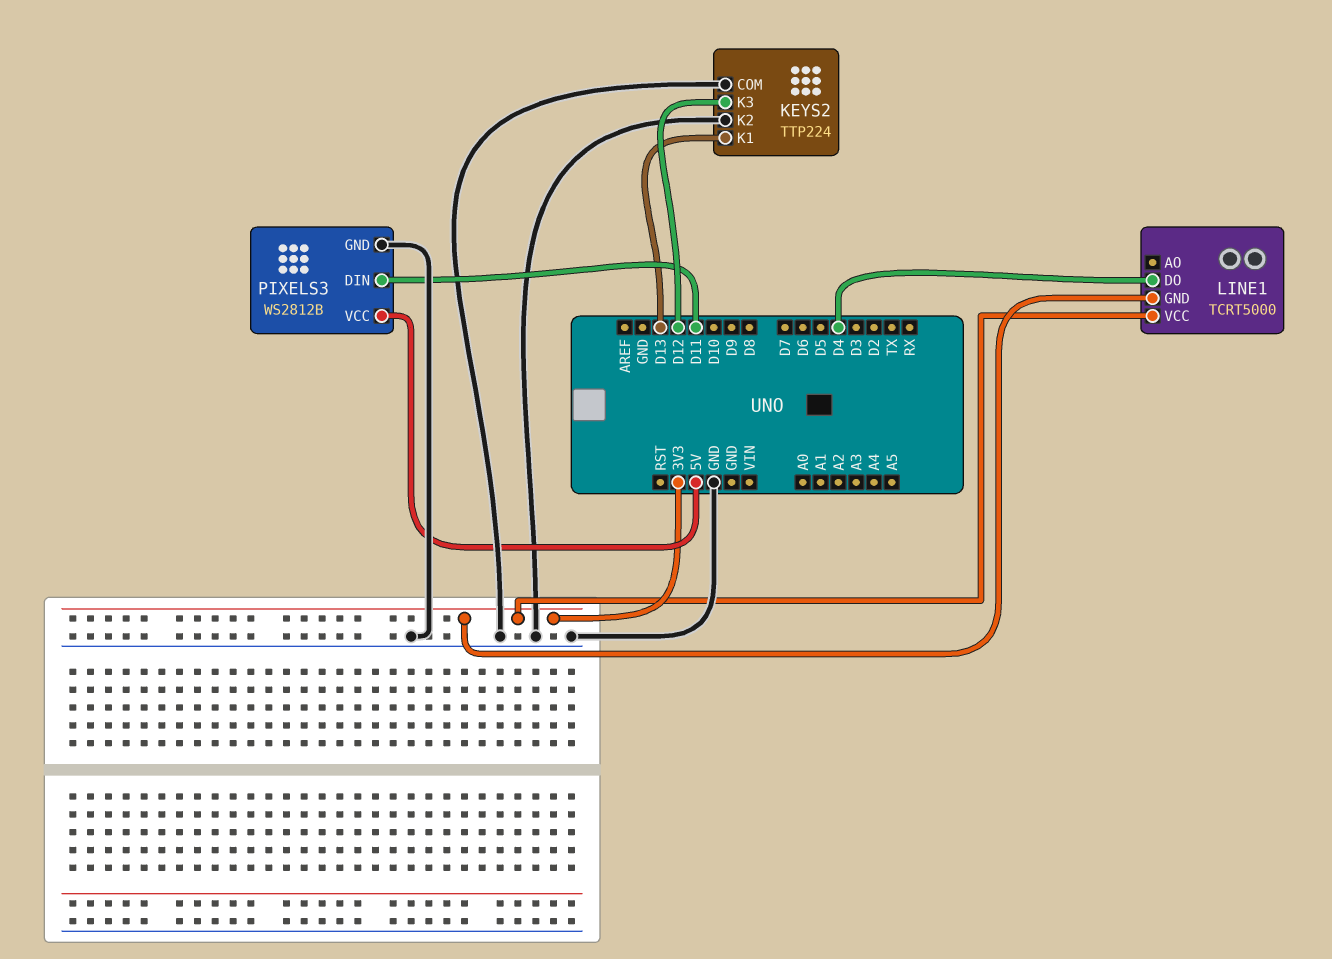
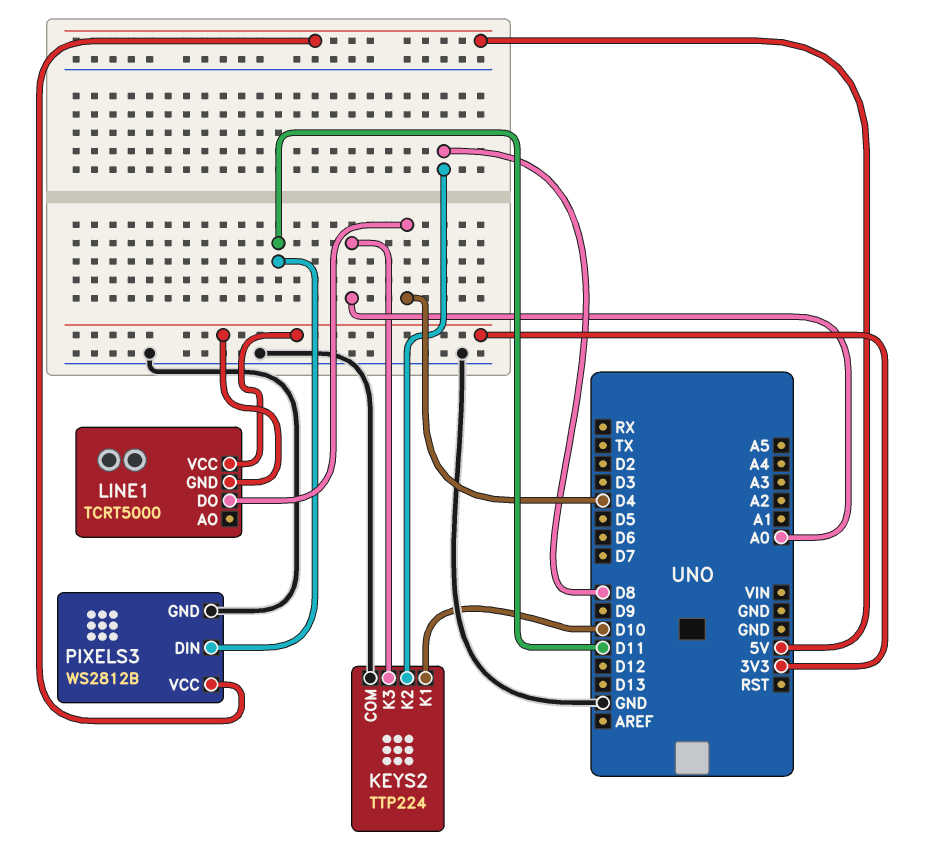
KEYS2 pin K1: D13 -> D10
KEYS2 pin K2: GND -> D8
KEYS2 pin K3: D12 -> A0

